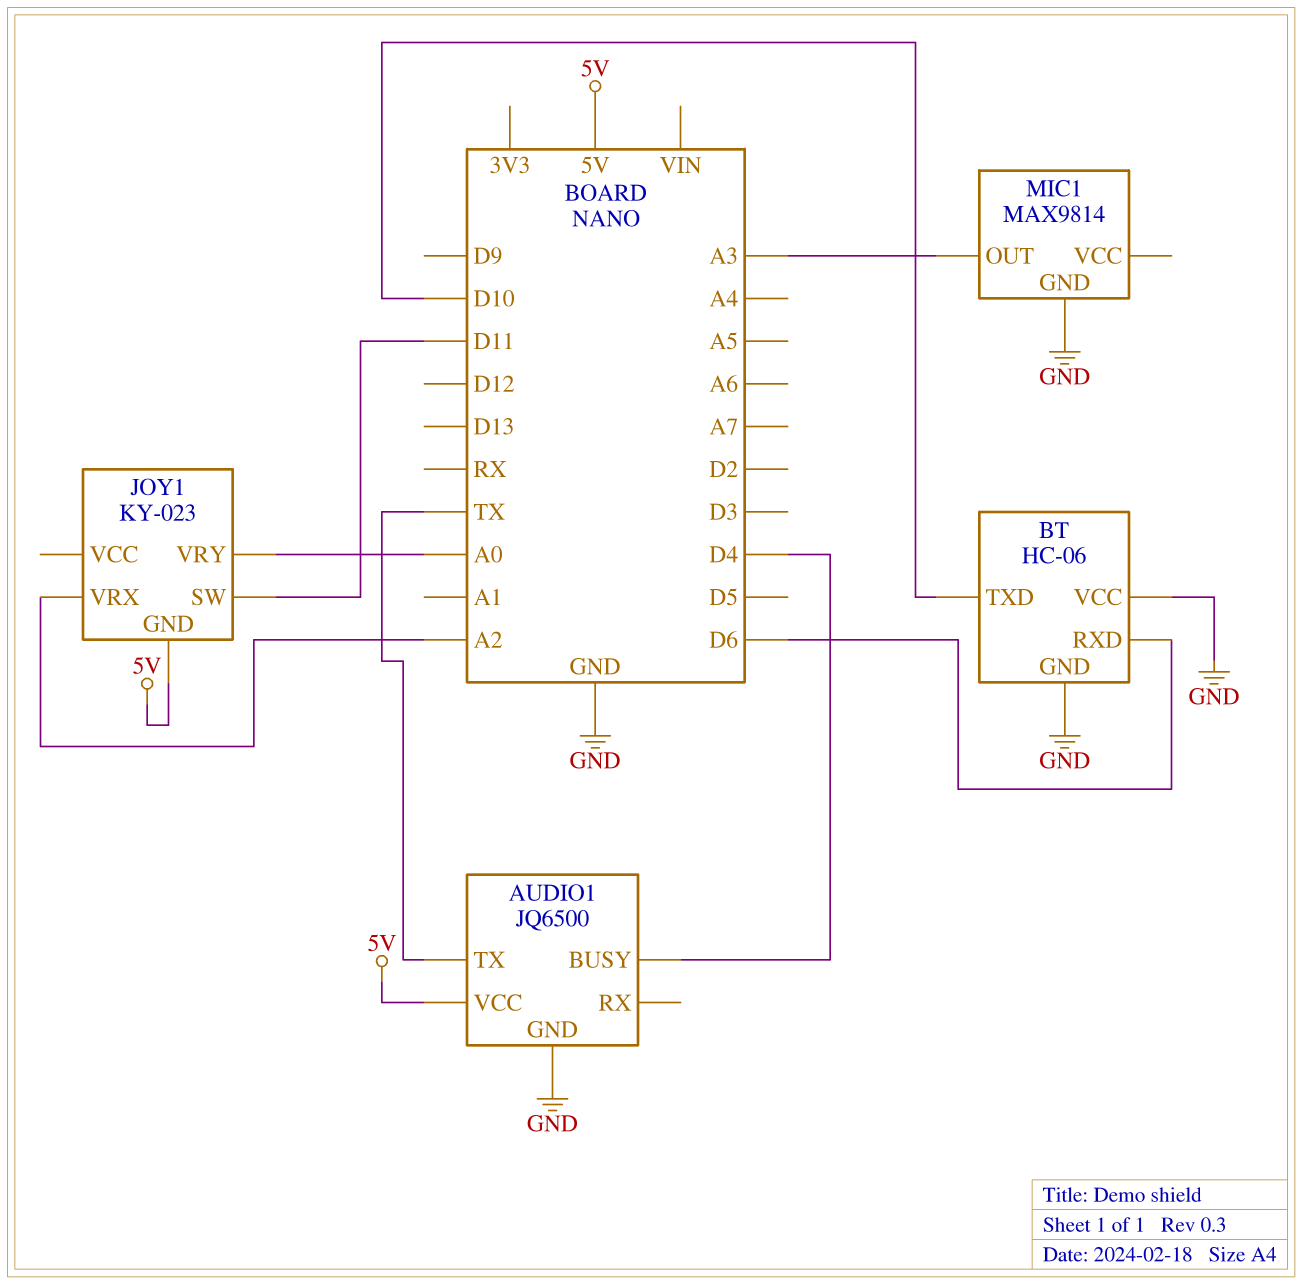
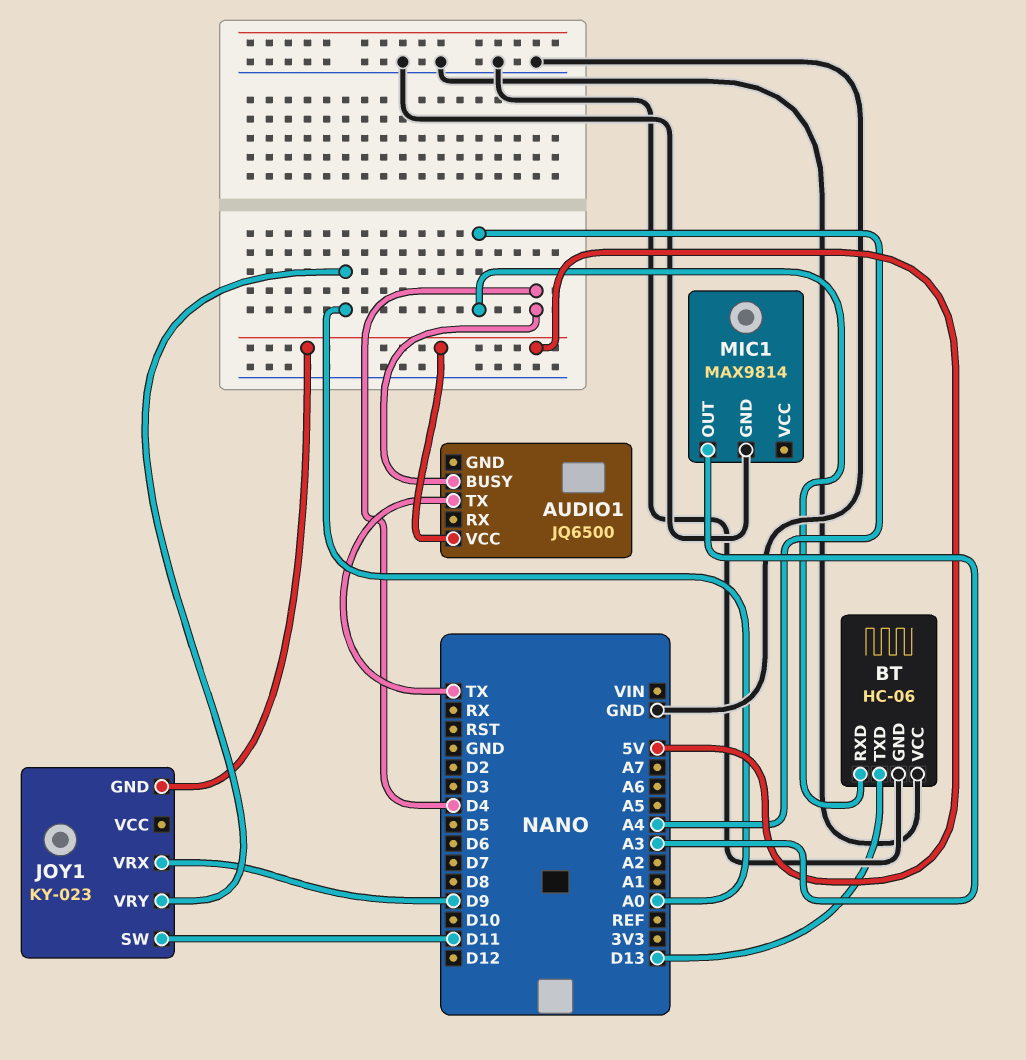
AUDIO1 pin GND: GND -> none
BT pin RXD: D6 -> A4
BT pin TXD: D10 -> D13
JOY1 pin VRX: A2 -> D9

